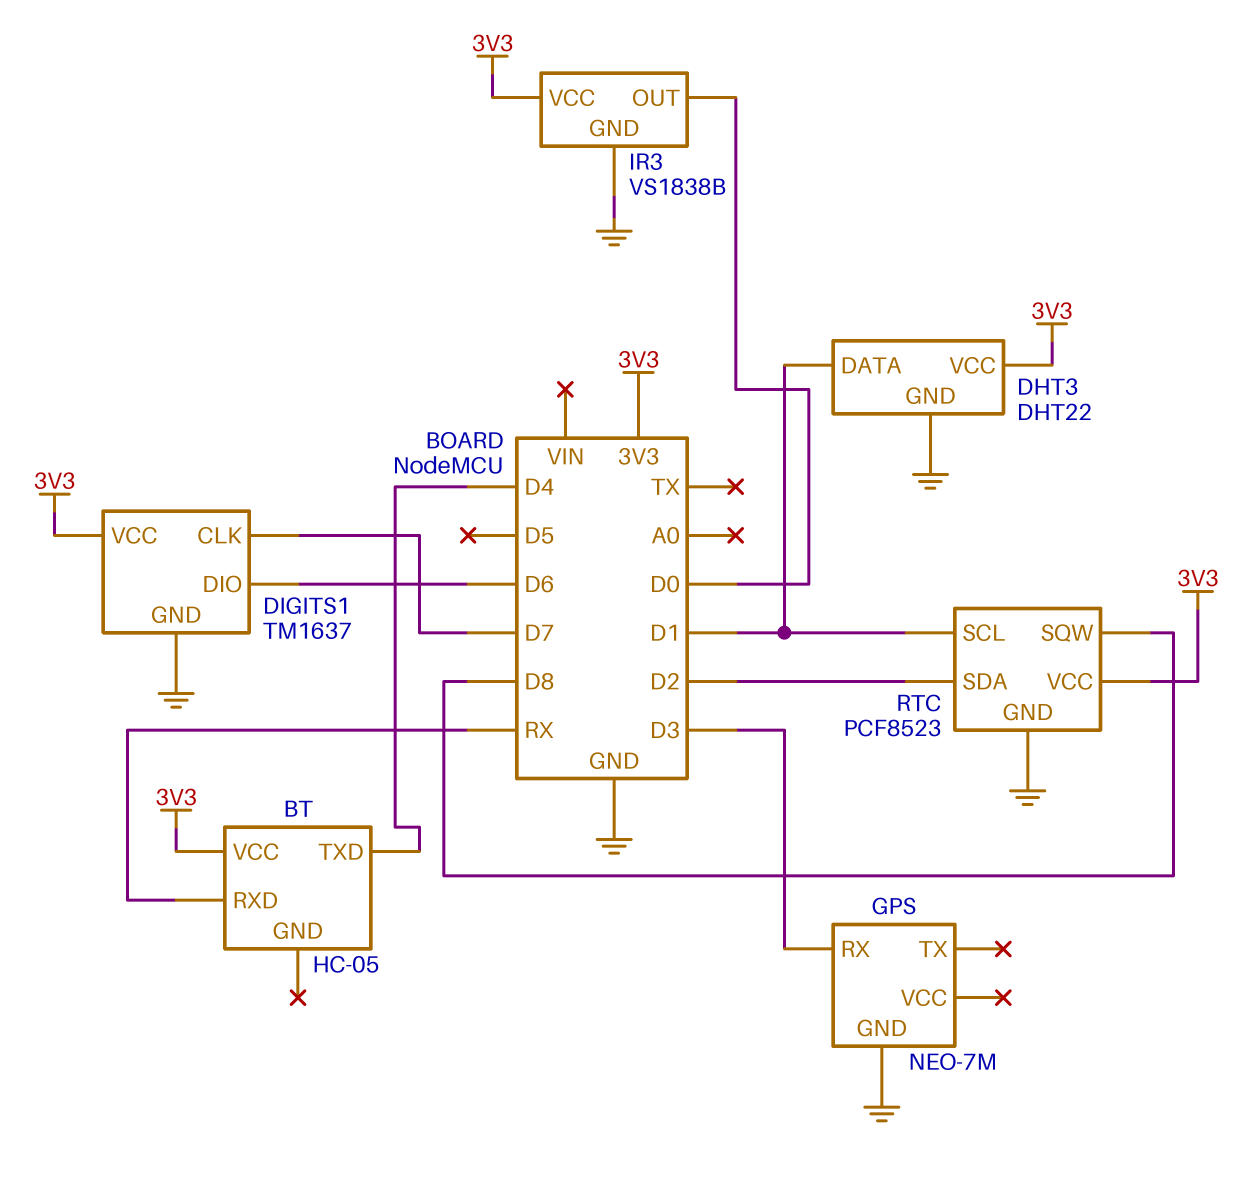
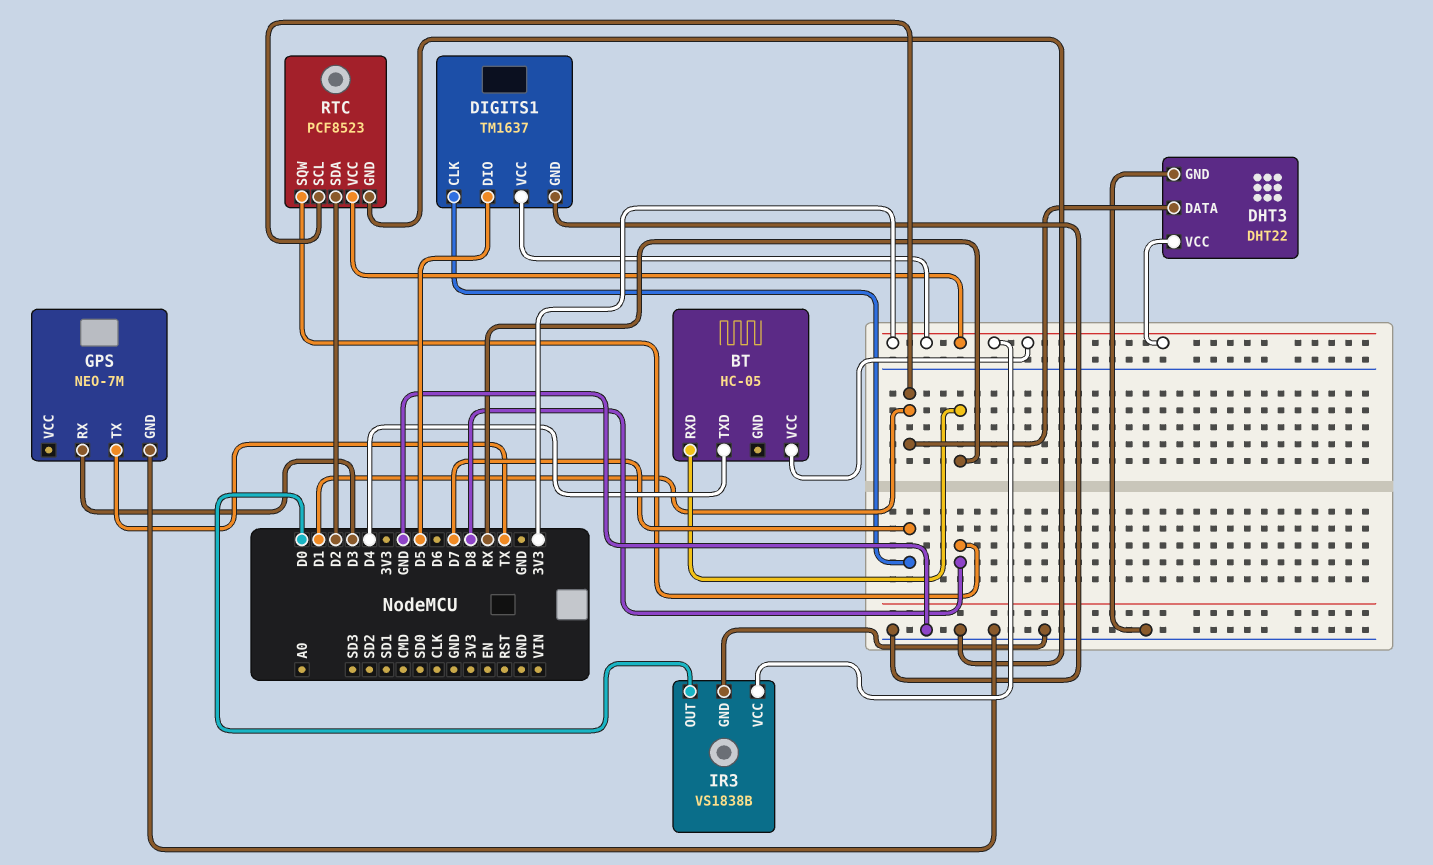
DIGITS1 pin DIO: D6 -> D5
GPS pin TX: none -> TX

